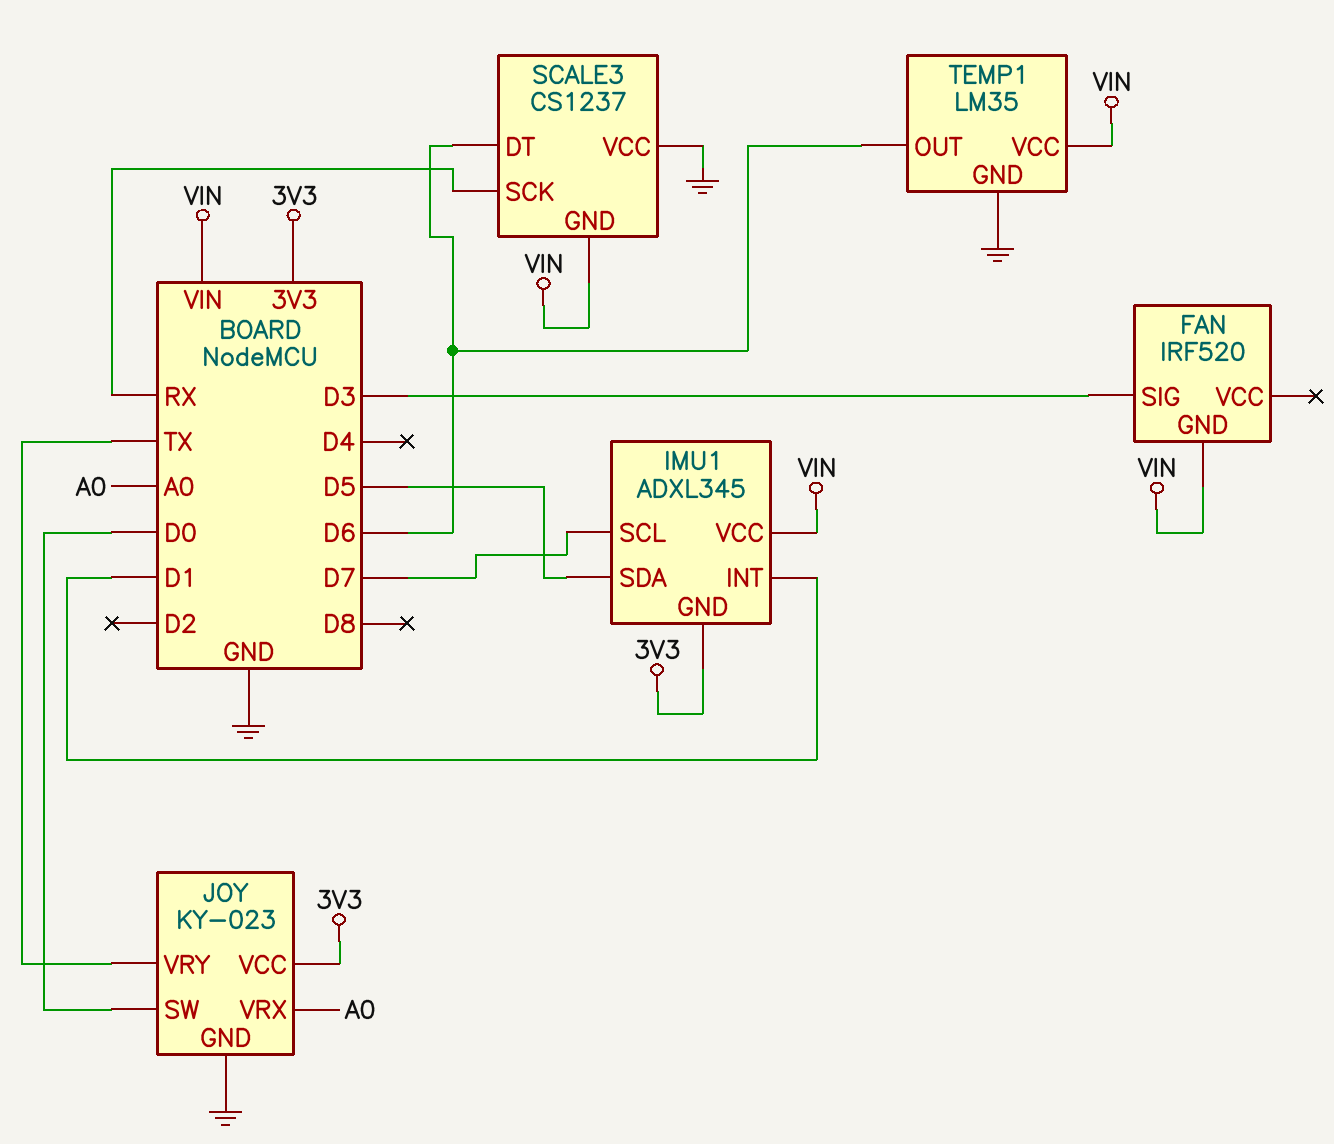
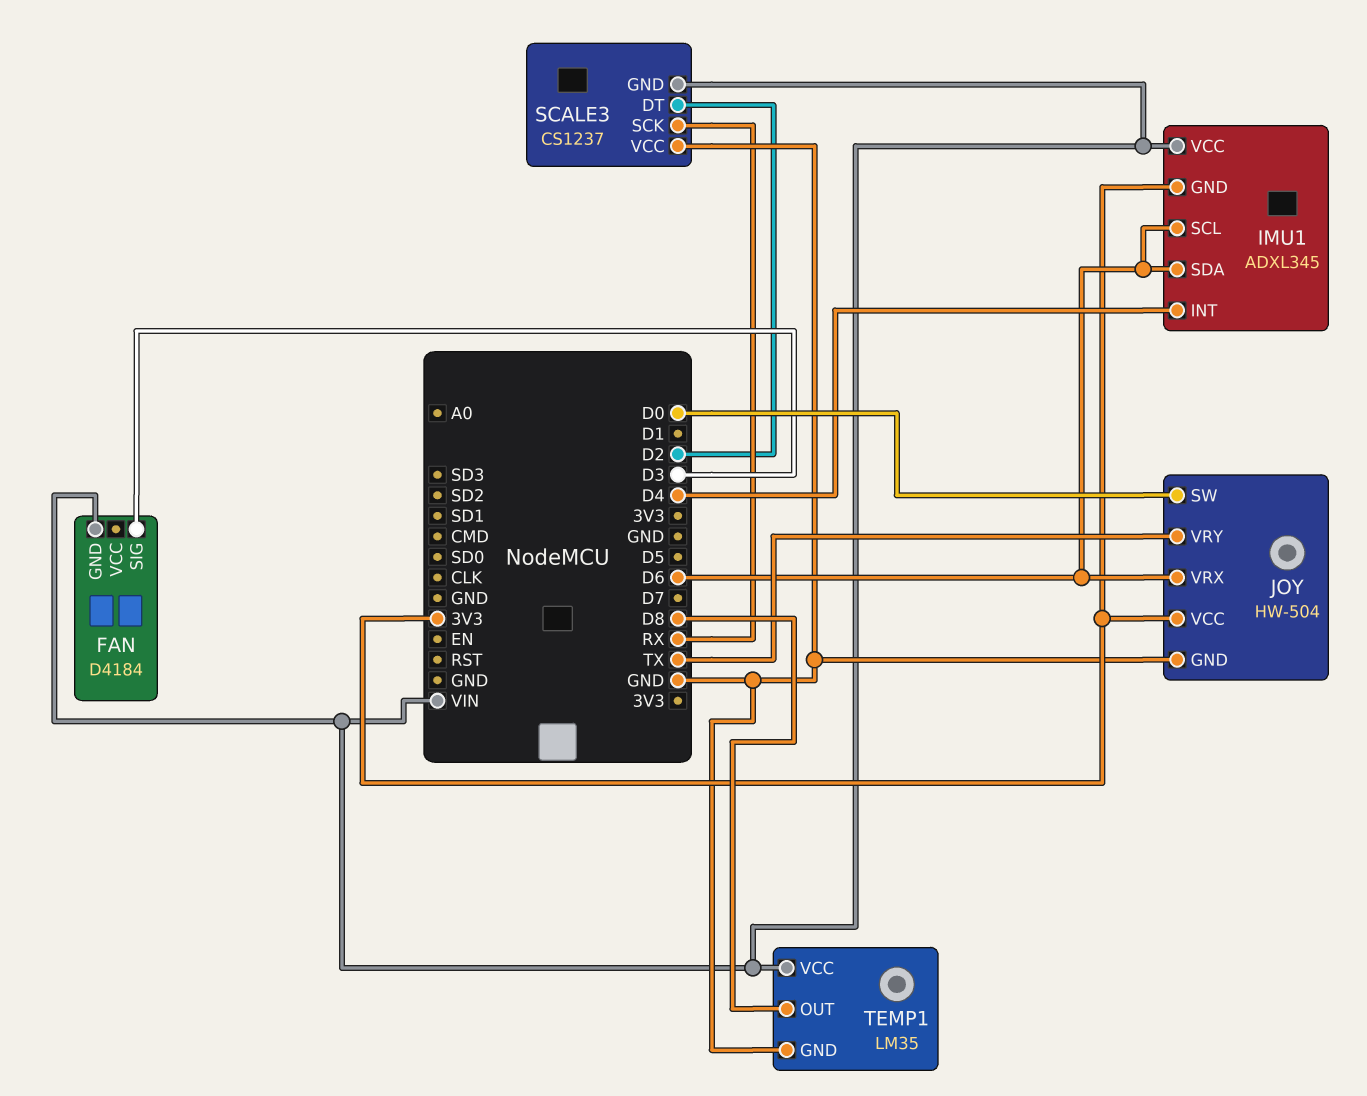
FAN: IRF520 -> D4184
IMU1 pin INT: D1 -> D4
IMU1 pin SCL: D7 -> D6
IMU1 pin SDA: D5 -> D6
JOY: KY-023 -> HW-504
JOY pin VRX: A0 -> D6
SCALE3 pin DT: D6 -> D2
TEMP1 pin OUT: D6 -> D8

